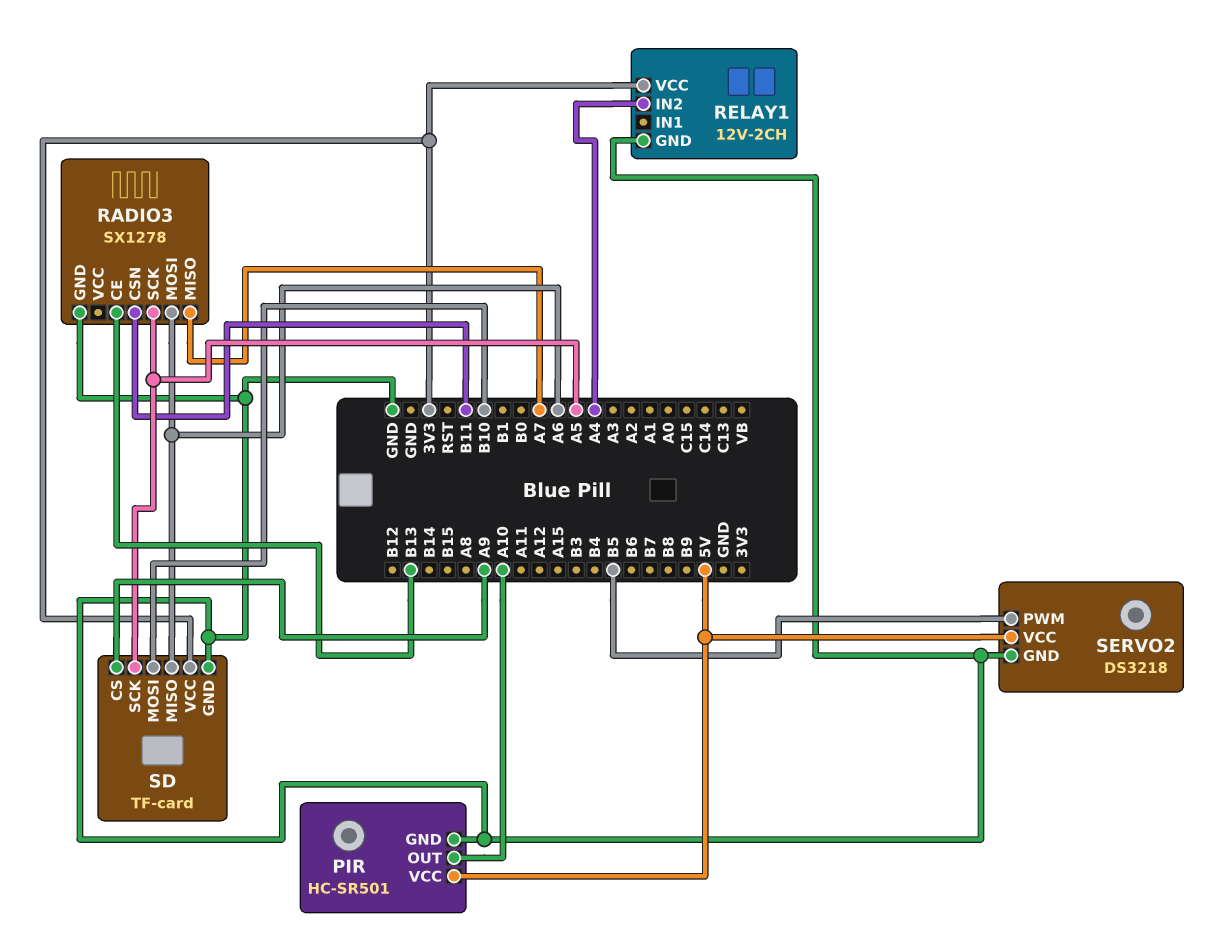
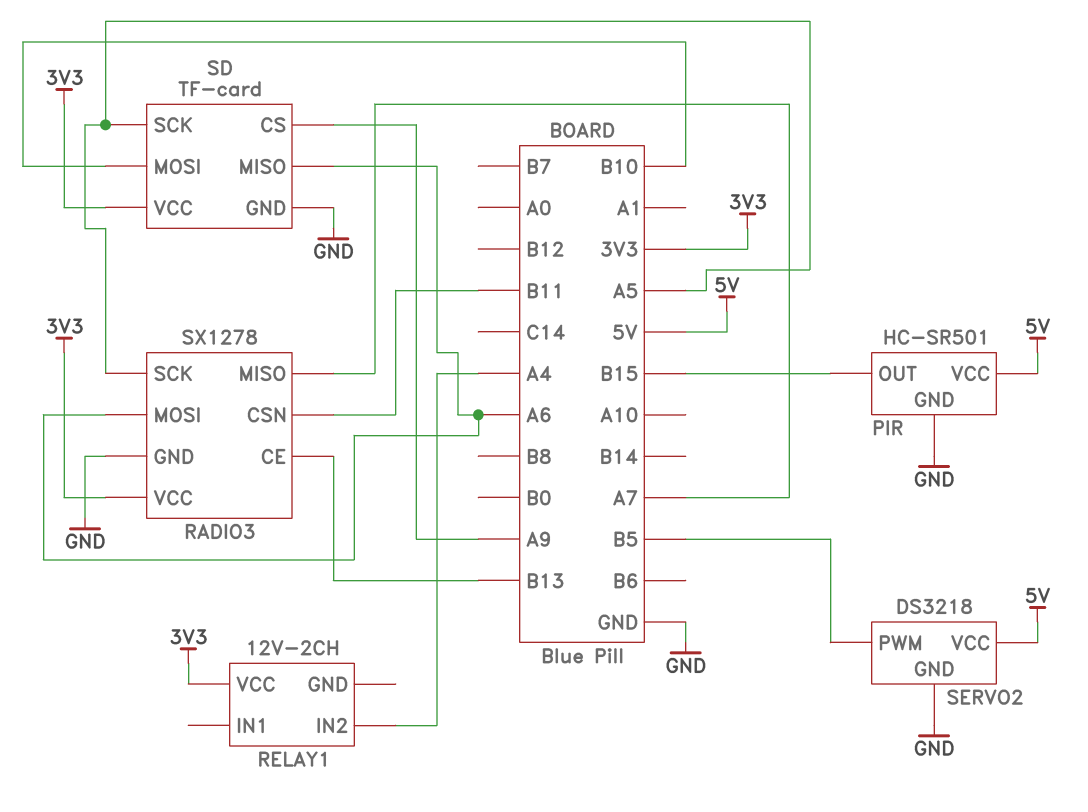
PIR pin OUT: A10 -> B15
RADIO3 pin VCC: none -> 3V3
RELAY1 pin GND: GND -> none

